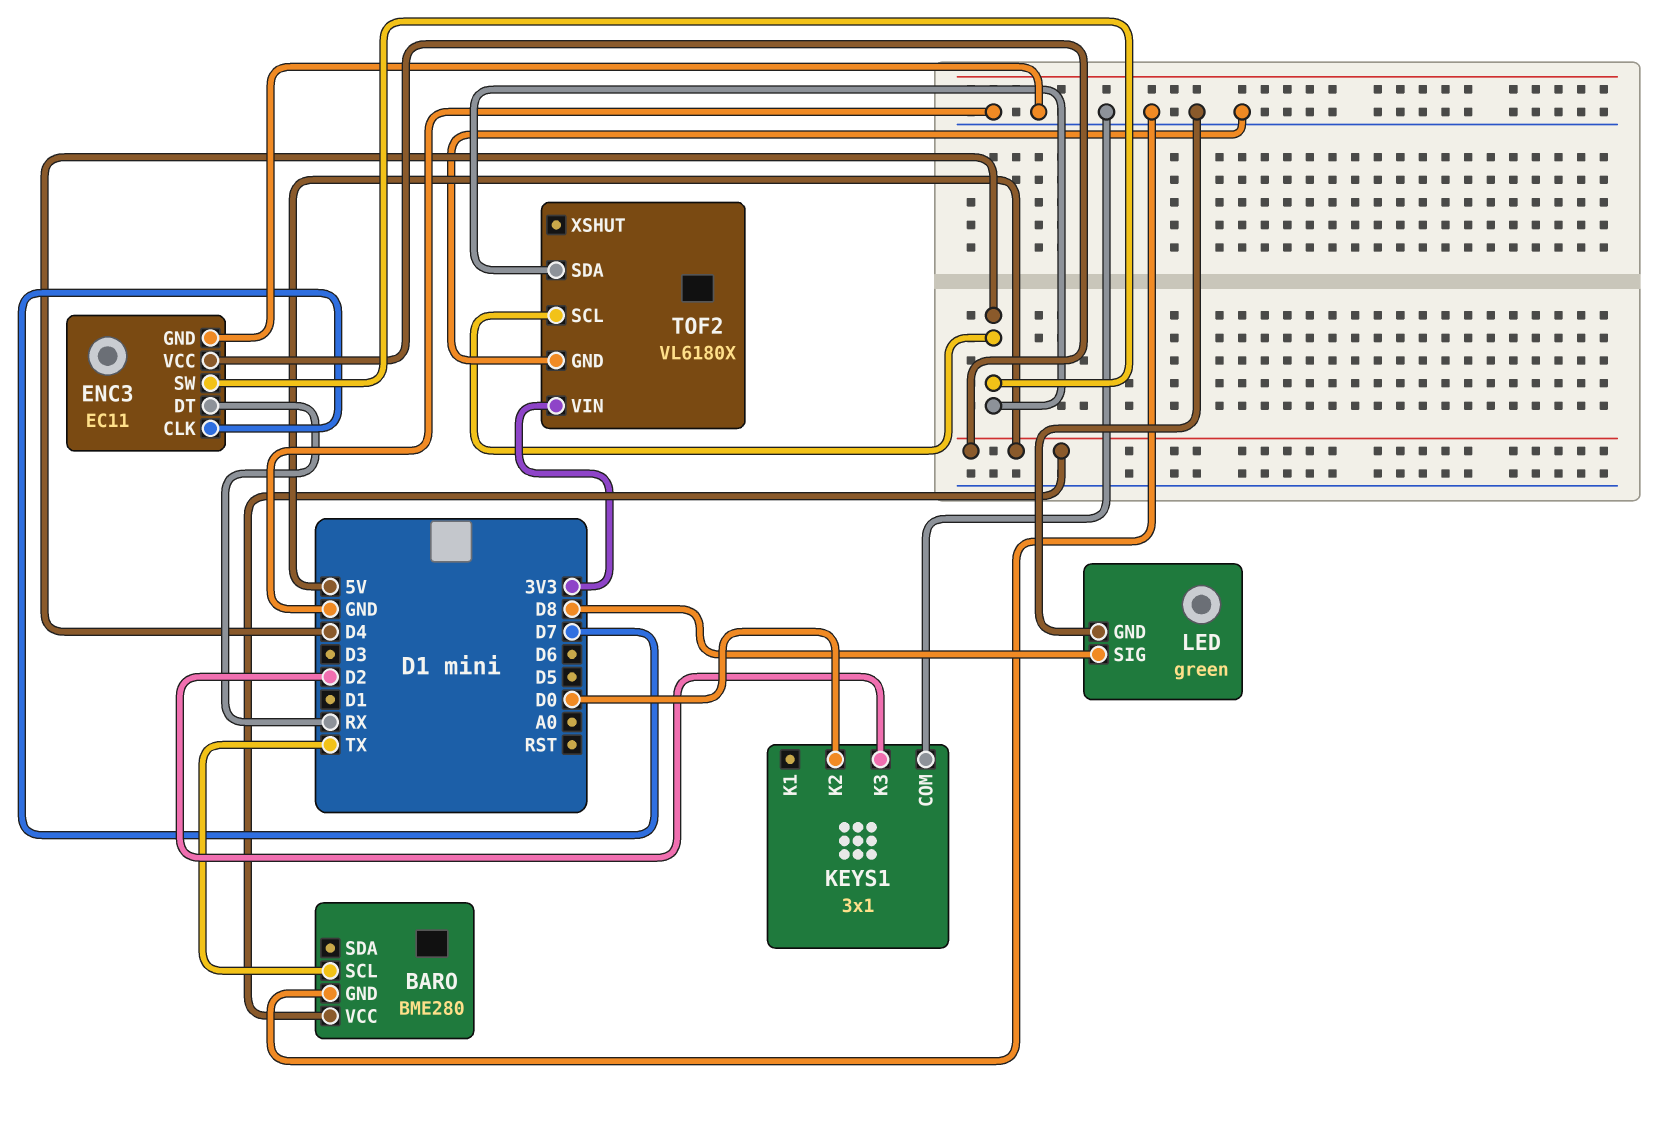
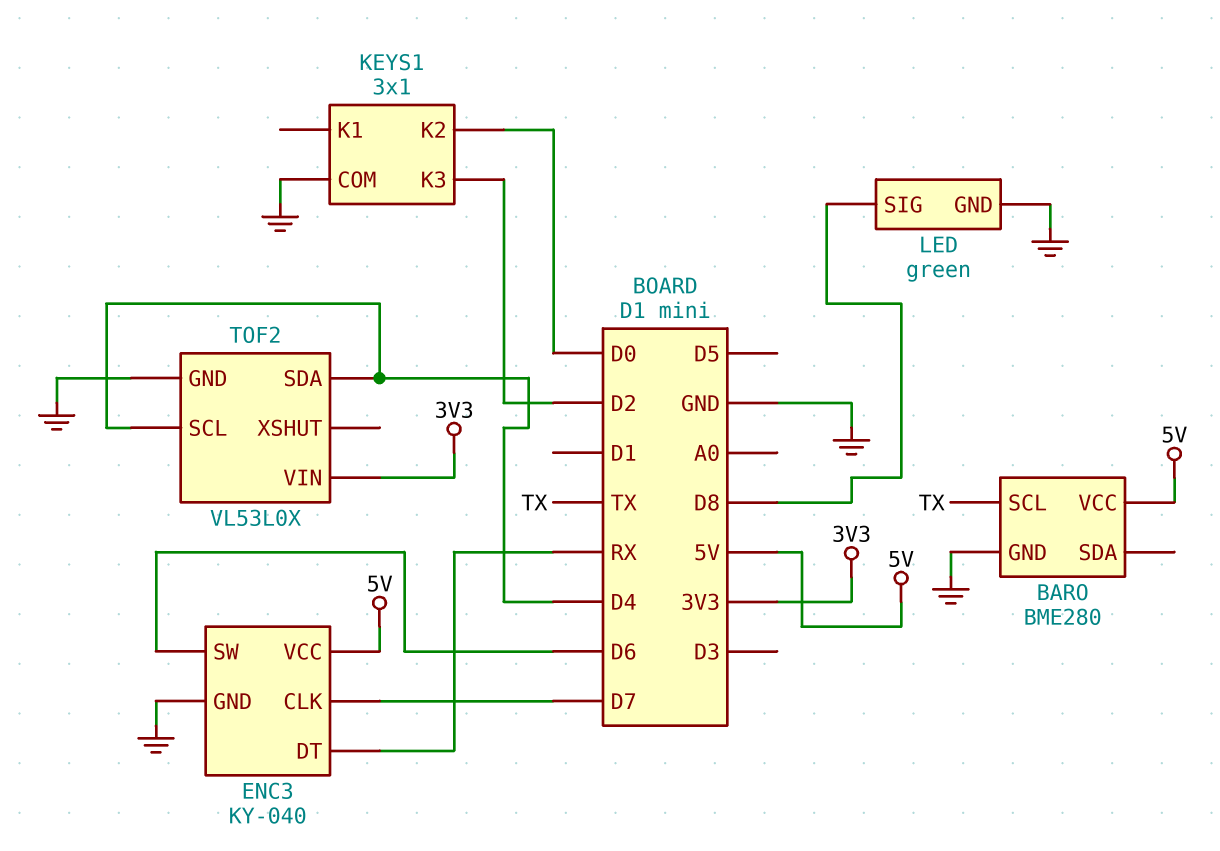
ENC3: EC11 -> KY-040
ENC3 pin SW: D4 -> D6
TOF2: VL6180X -> VL53L0X

